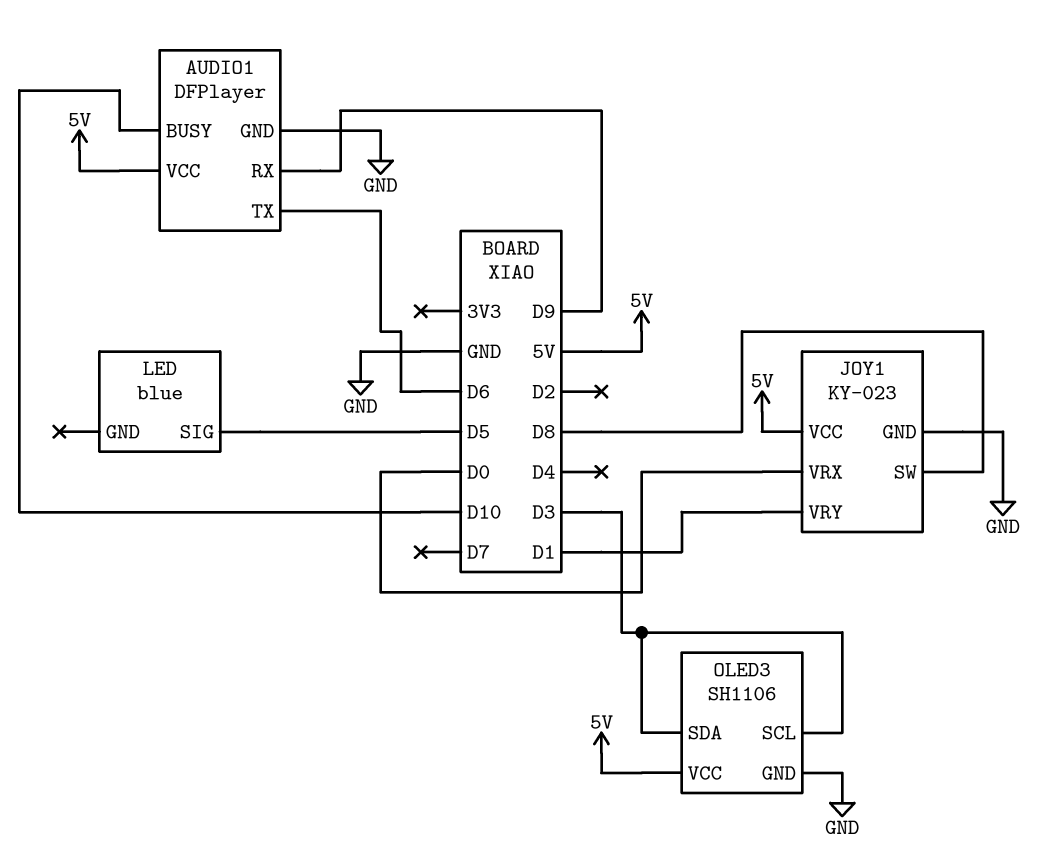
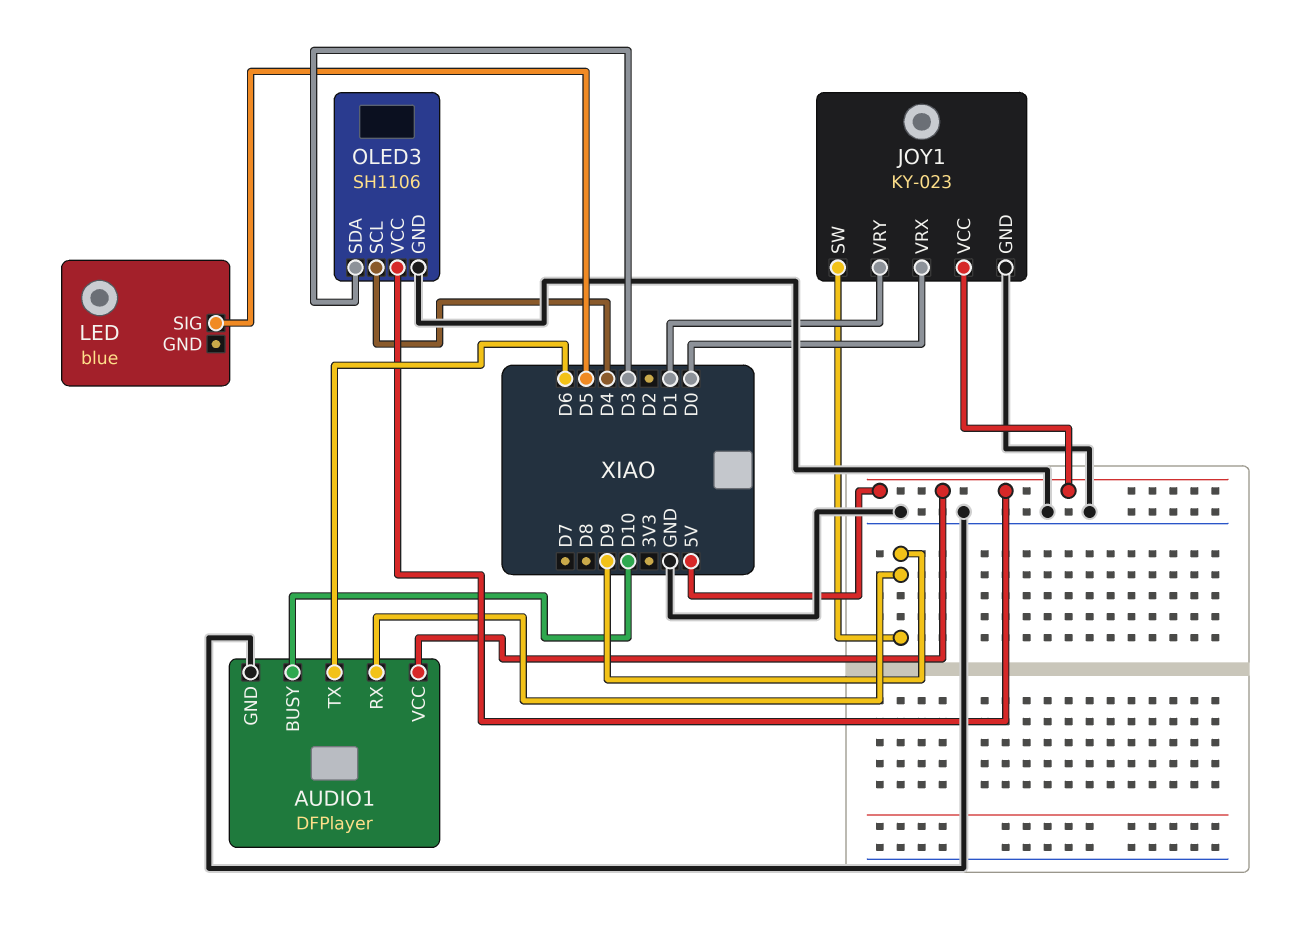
JOY1 pin SW: D8 -> D9
OLED3 pin SCL: D3 -> D4

